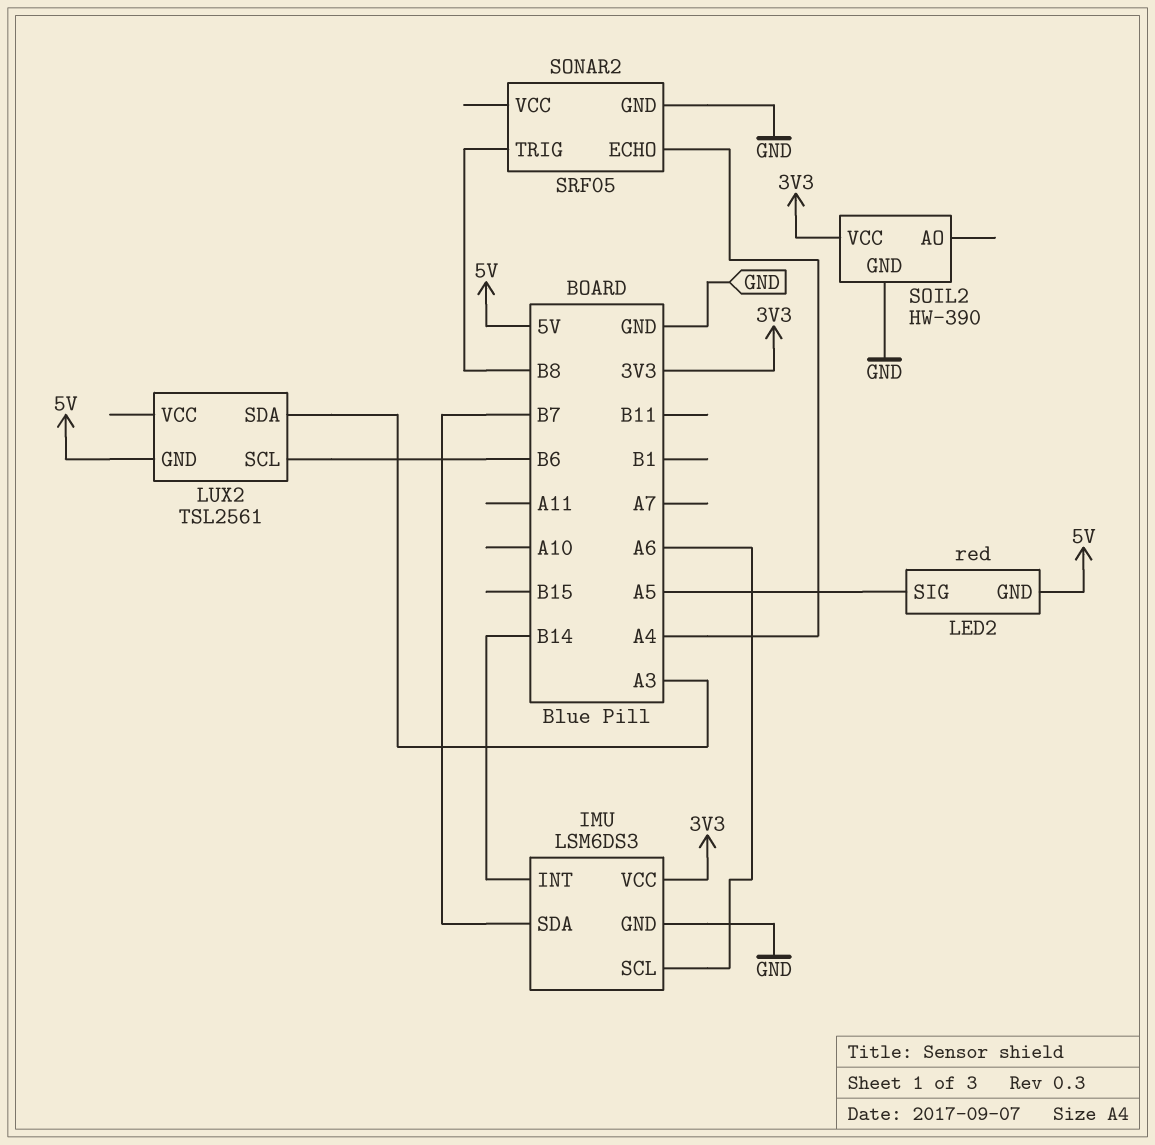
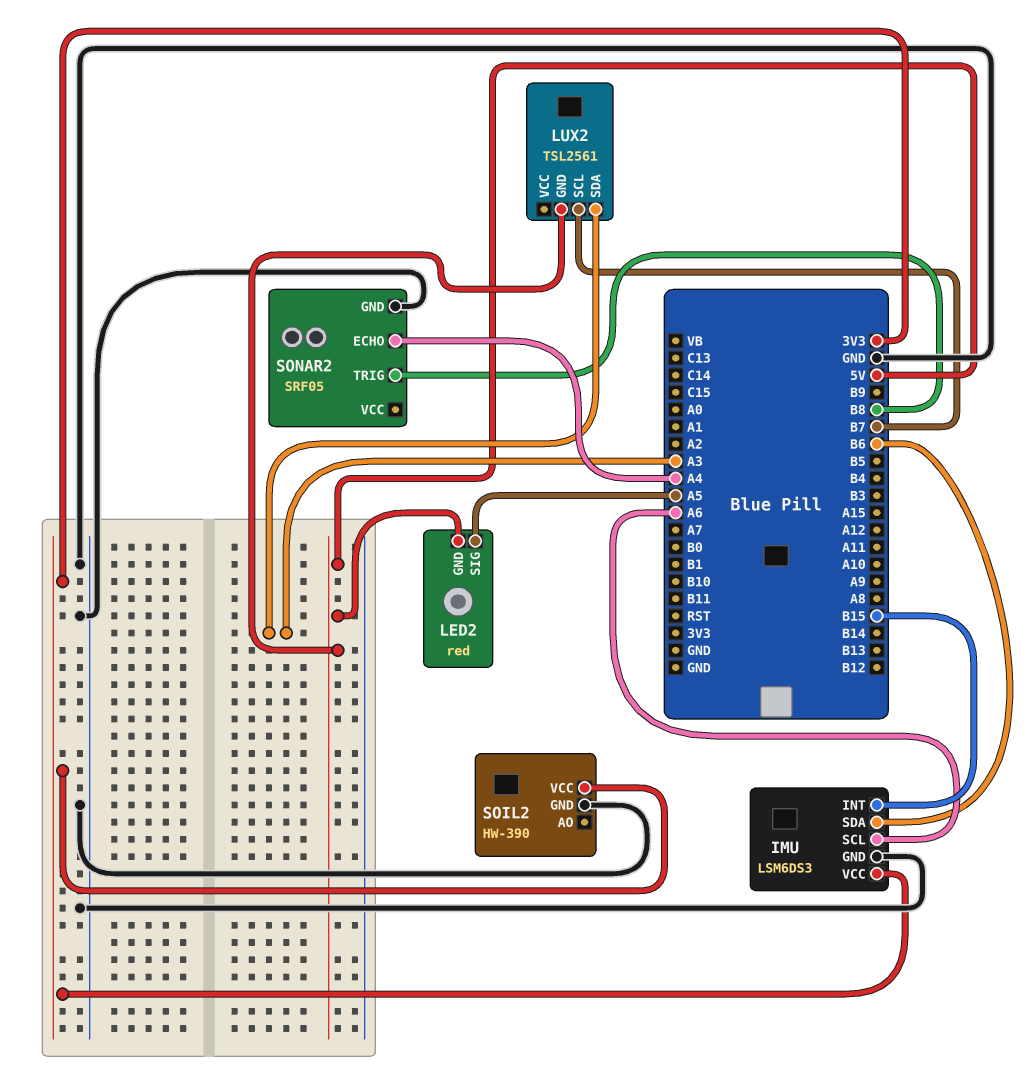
IMU pin INT: B14 -> B15
IMU pin SDA: B7 -> B6
LUX2 pin SCL: B6 -> B7

